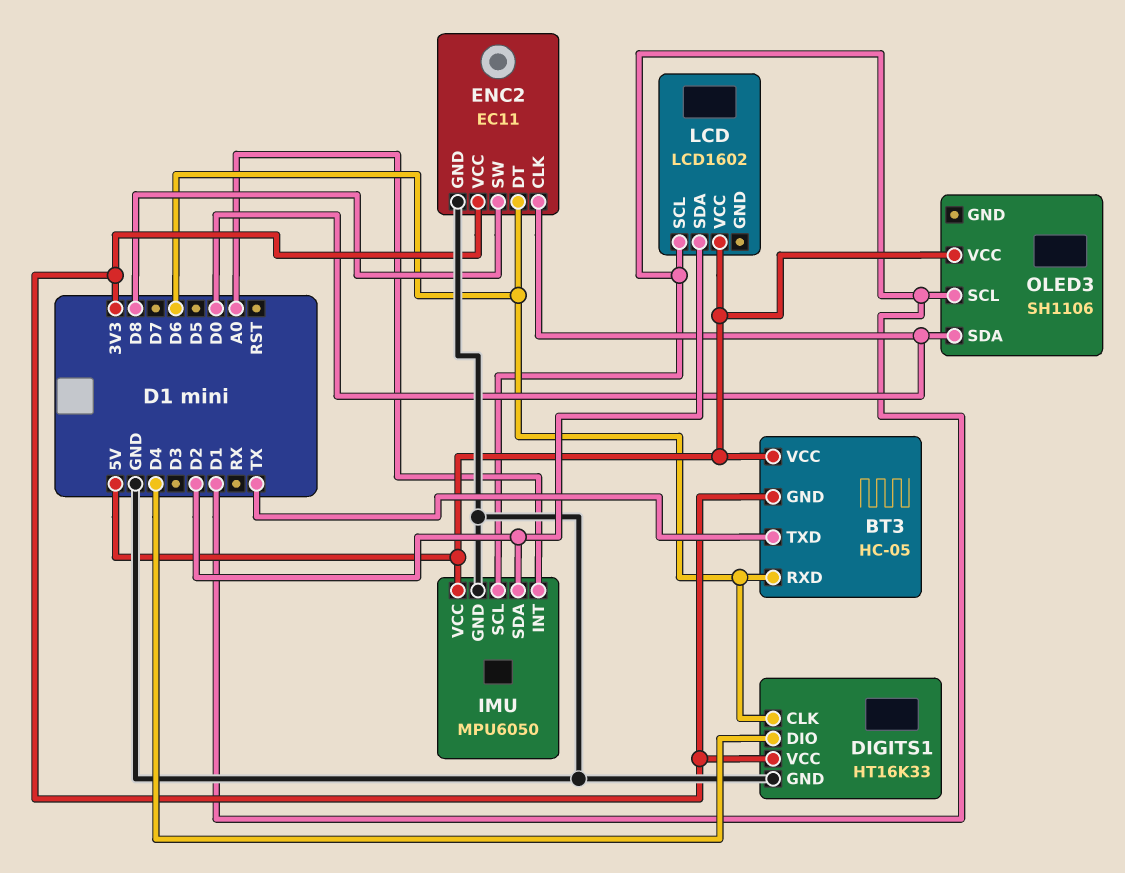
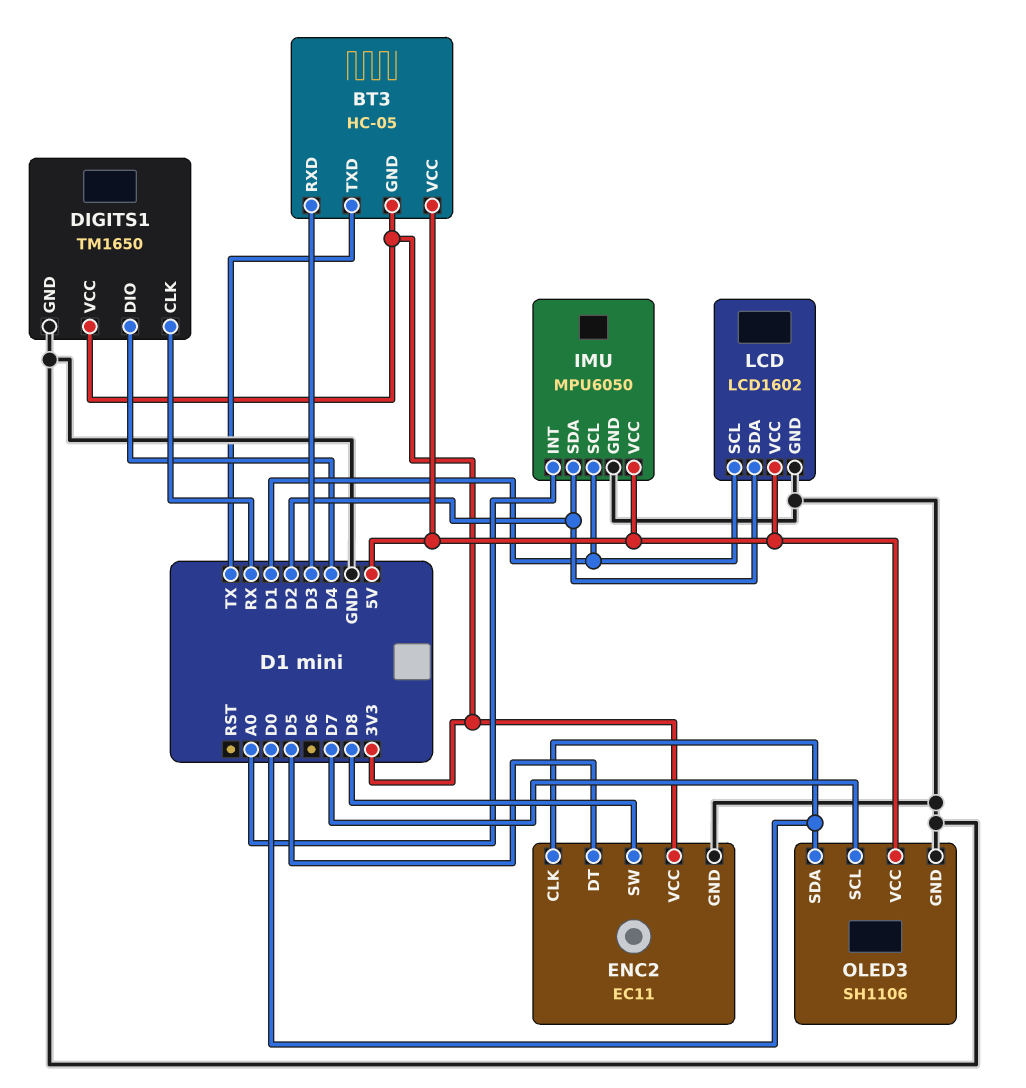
BT3 pin RXD: D6 -> D3
DIGITS1: HT16K33 -> TM1650
DIGITS1 pin CLK: D6 -> RX
ENC2 pin DT: D6 -> D5
LCD pin GND: none -> GND
OLED3 pin GND: none -> GND
OLED3 pin SCL: D1 -> D7

